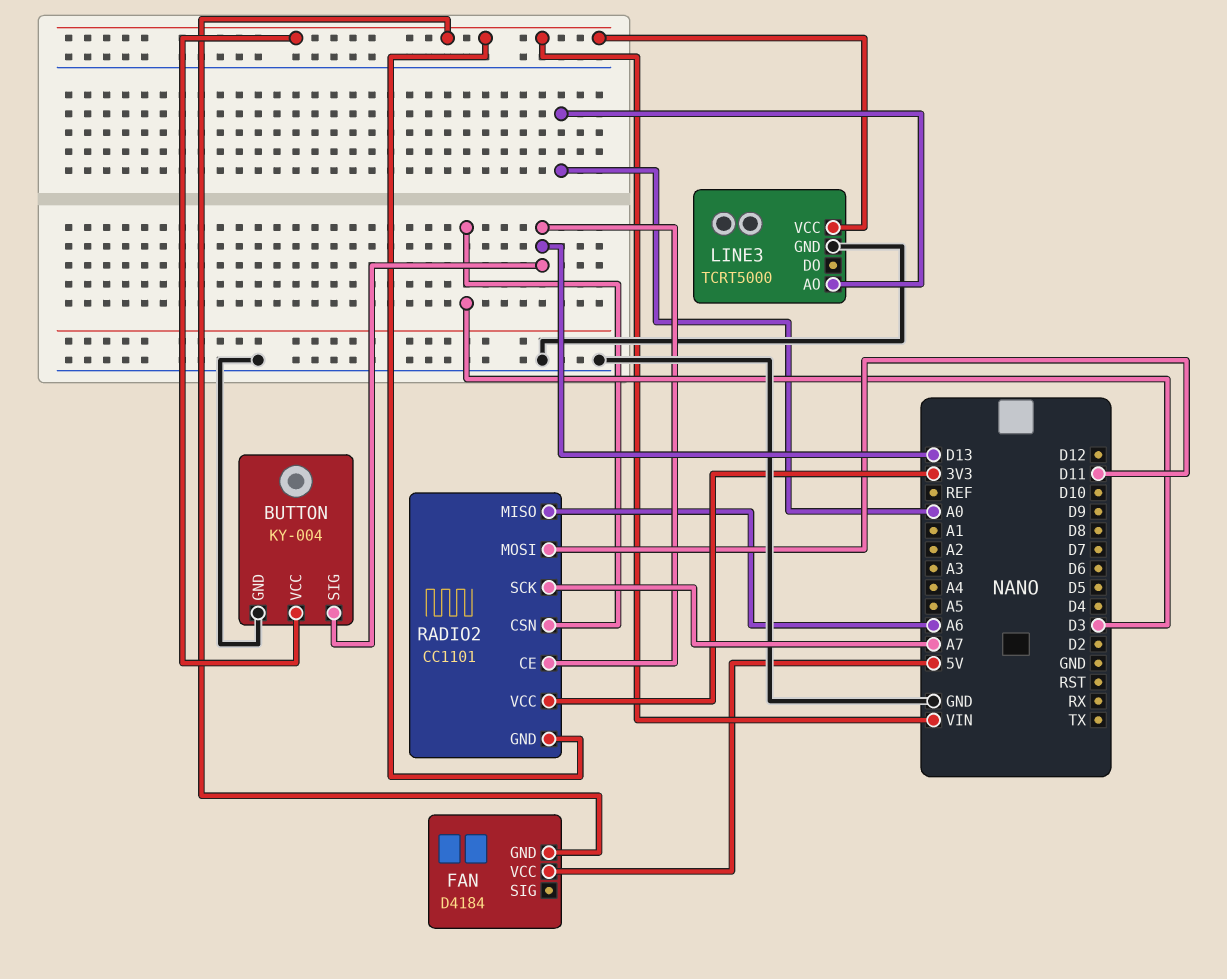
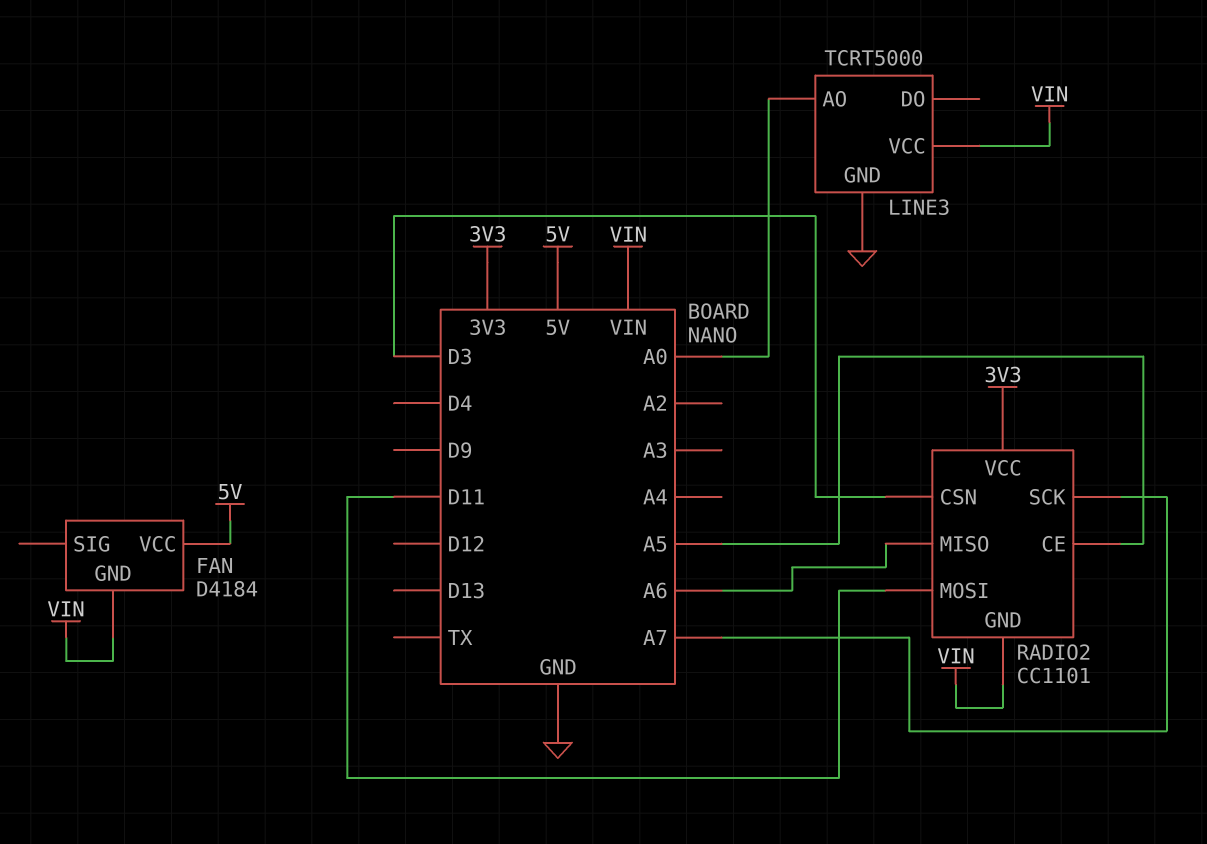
BUTTON: KY-004 -> none
BUTTON pin GND: GND -> none
BUTTON pin SIG: D13 -> none
BUTTON pin VCC: VIN -> none
RADIO2 pin CE: D13 -> A5

